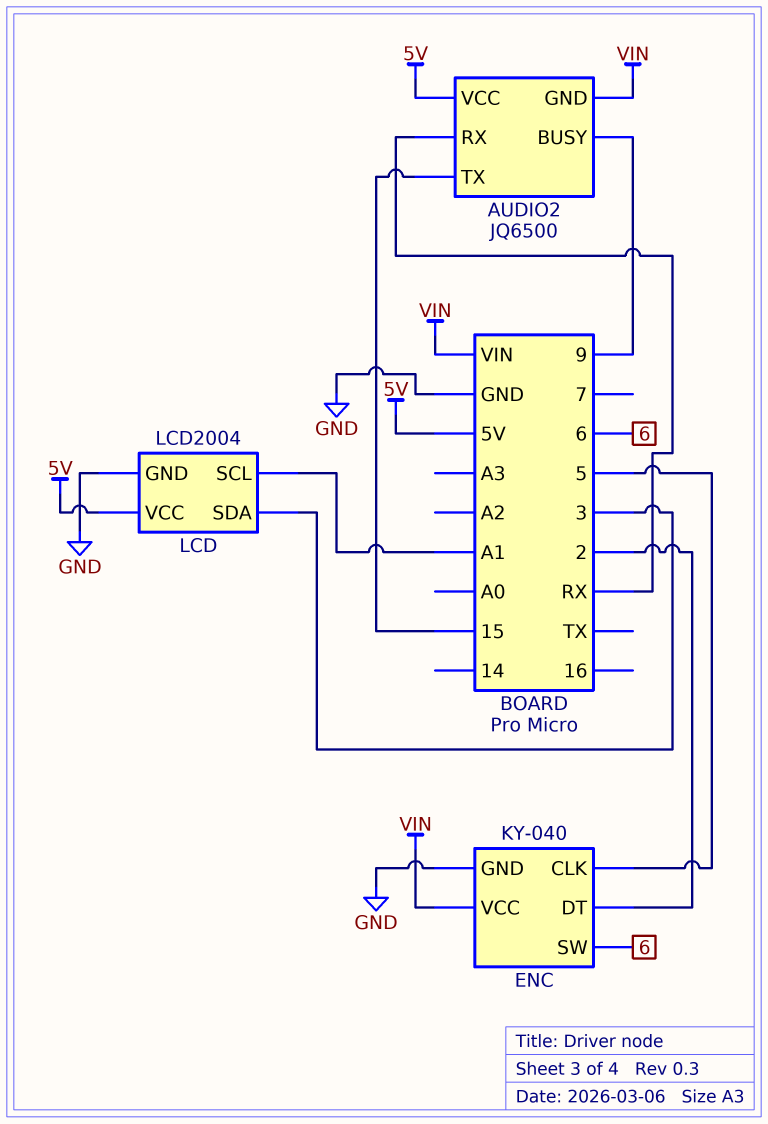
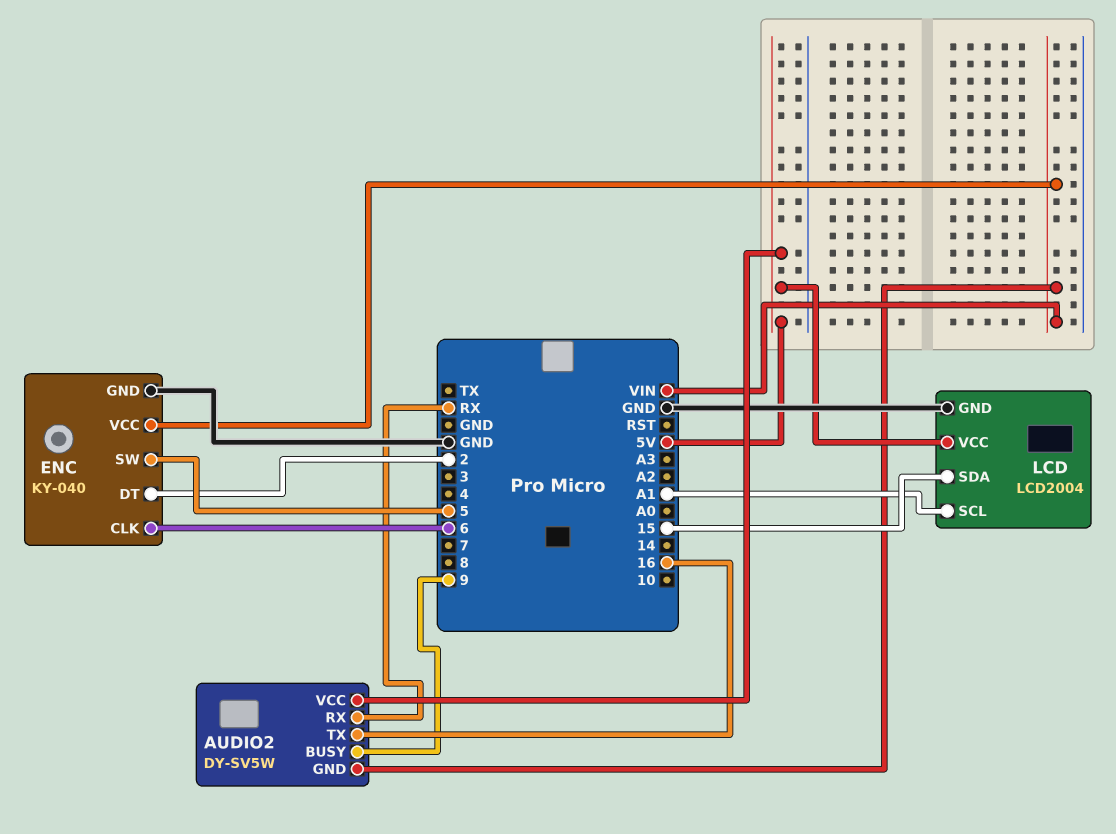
AUDIO2: JQ6500 -> DY-SV5W
AUDIO2 pin TX: 15 -> 16
ENC pin CLK: 5 -> 6
ENC pin SW: 6 -> 5
LCD pin SDA: 3 -> 15

